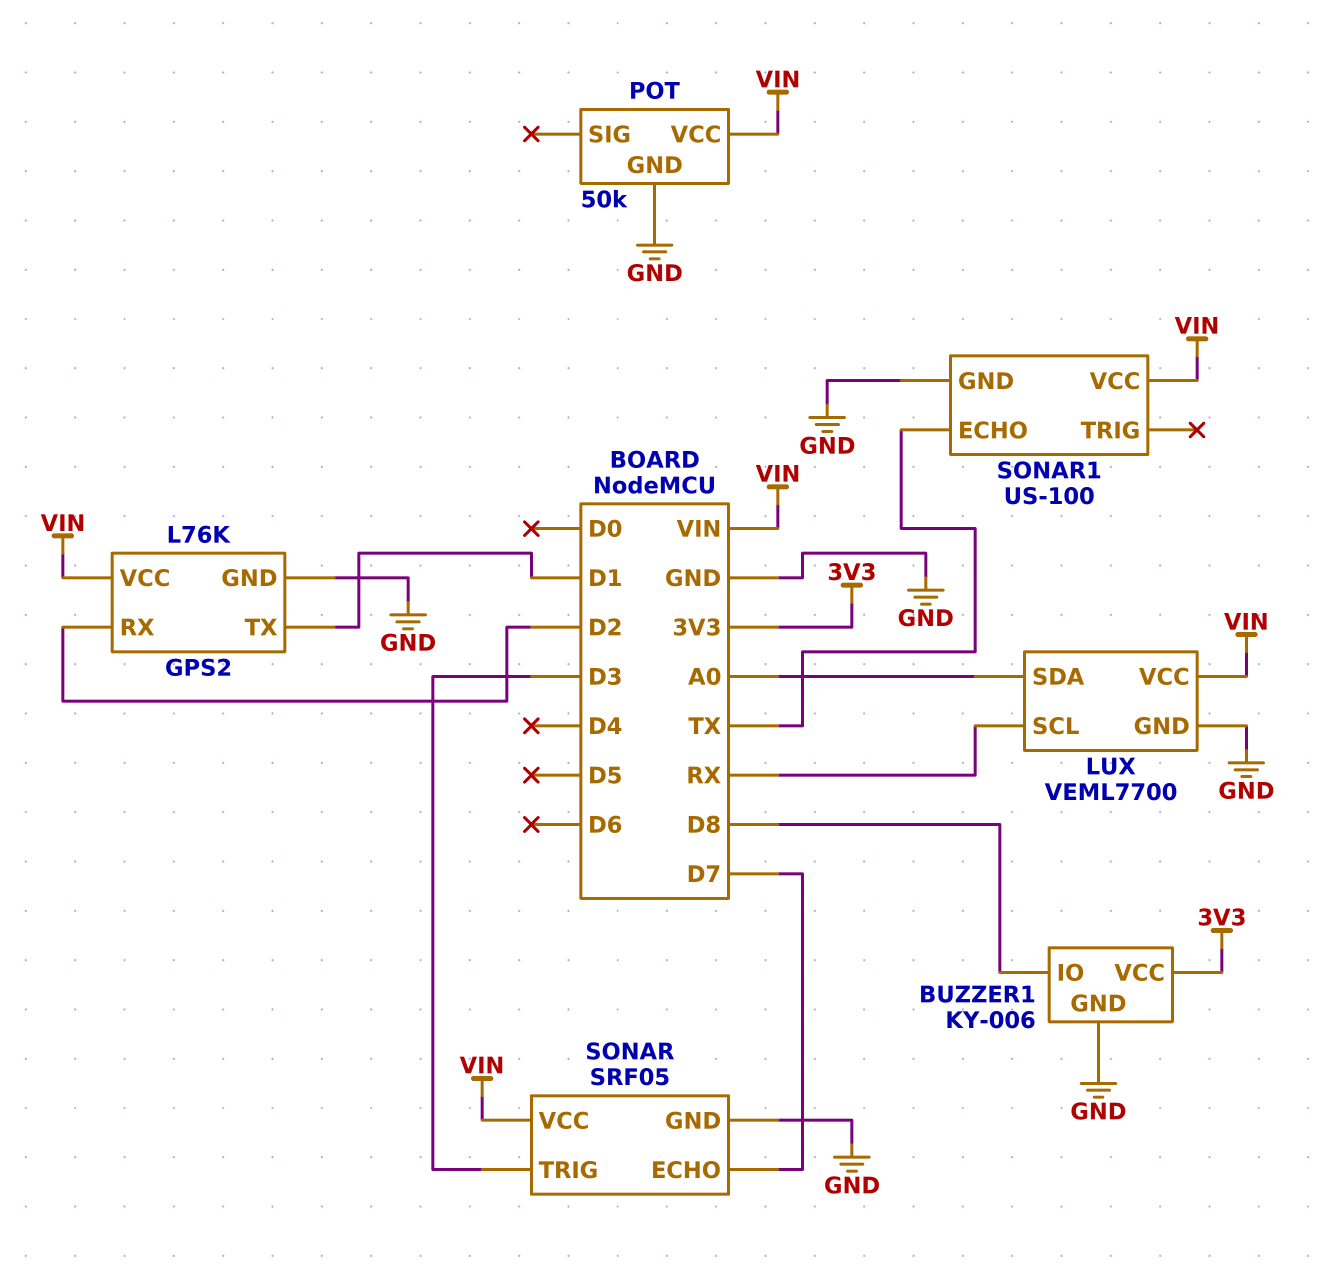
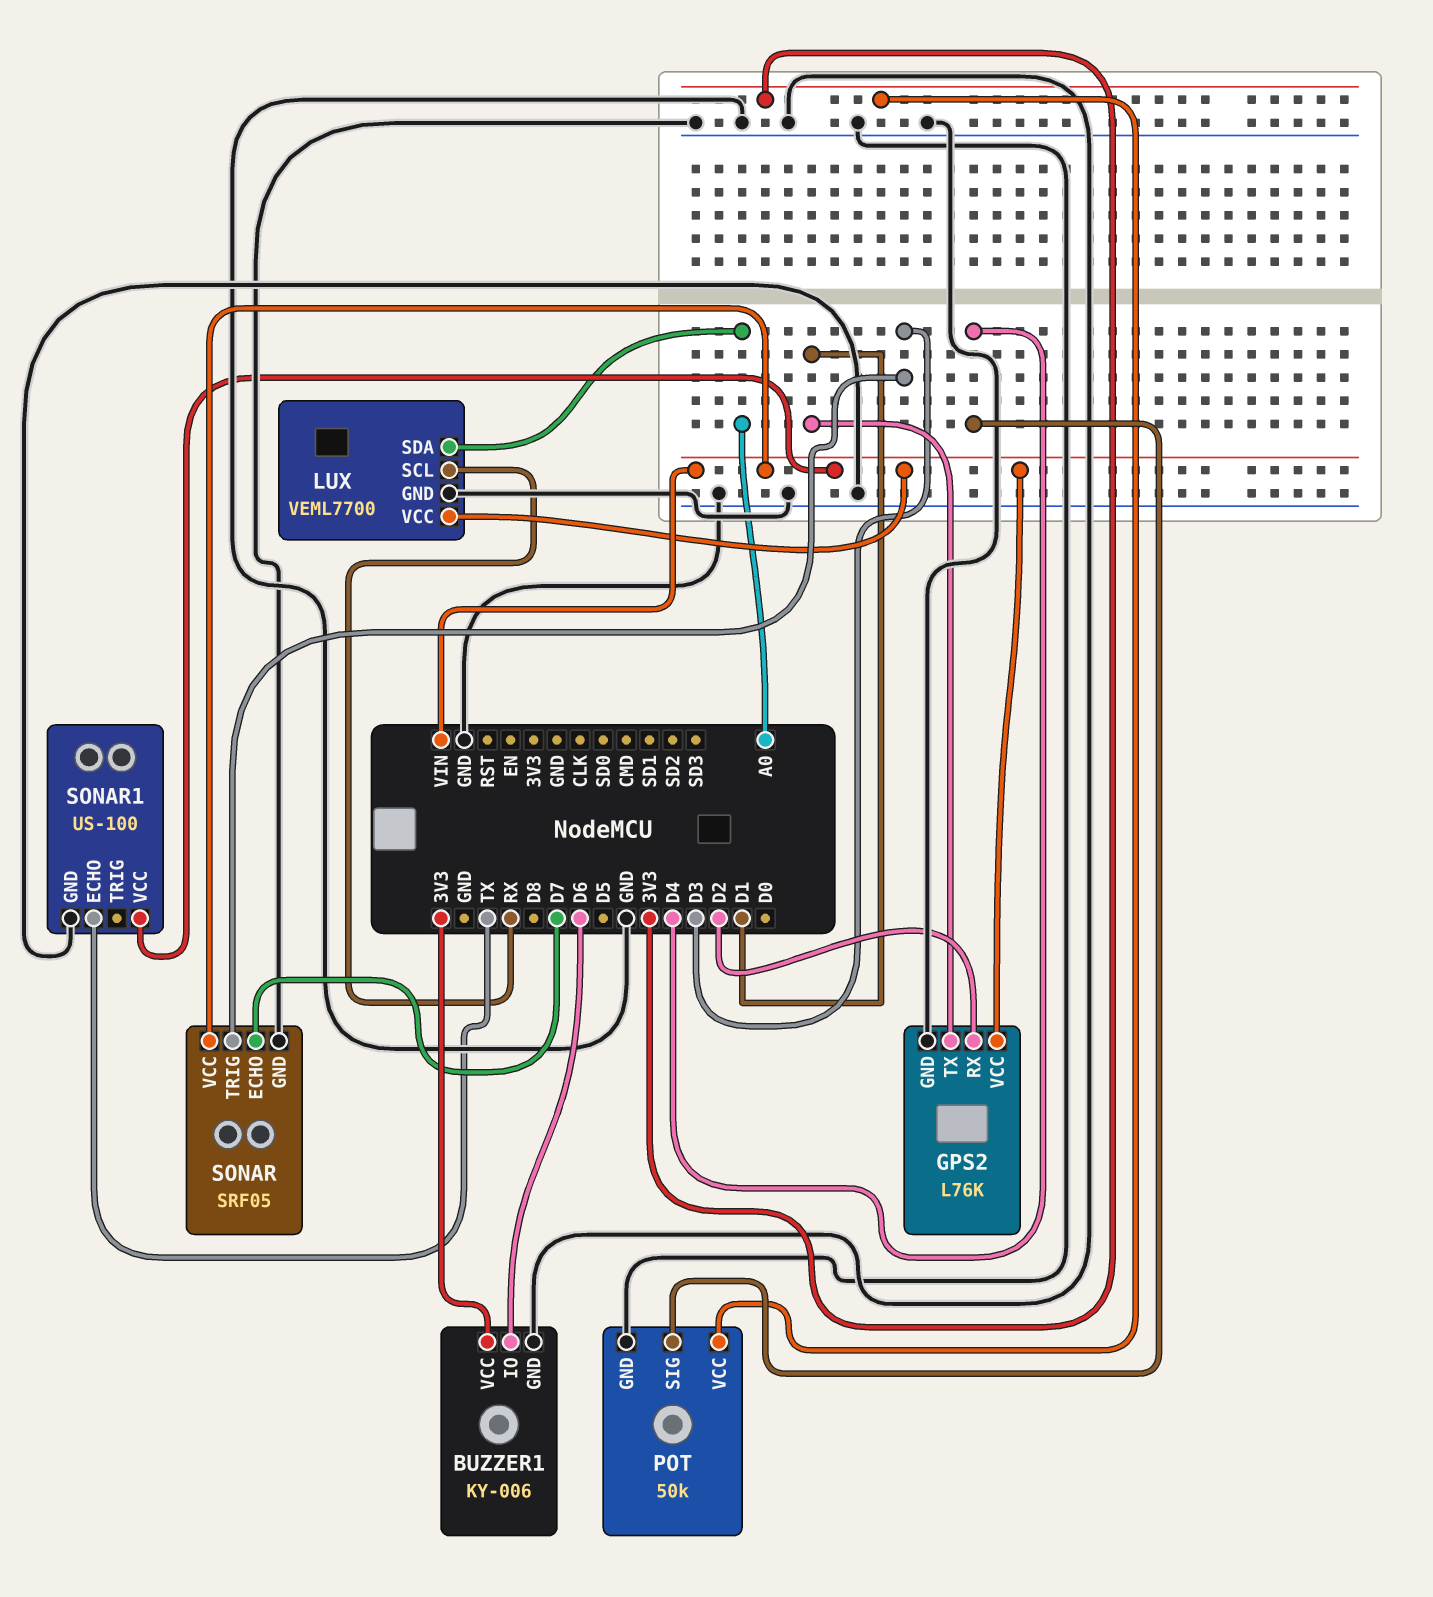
BUZZER1 pin IO: D8 -> D6
POT pin SIG: none -> D4
POT pin VCC: VIN -> 3V3

